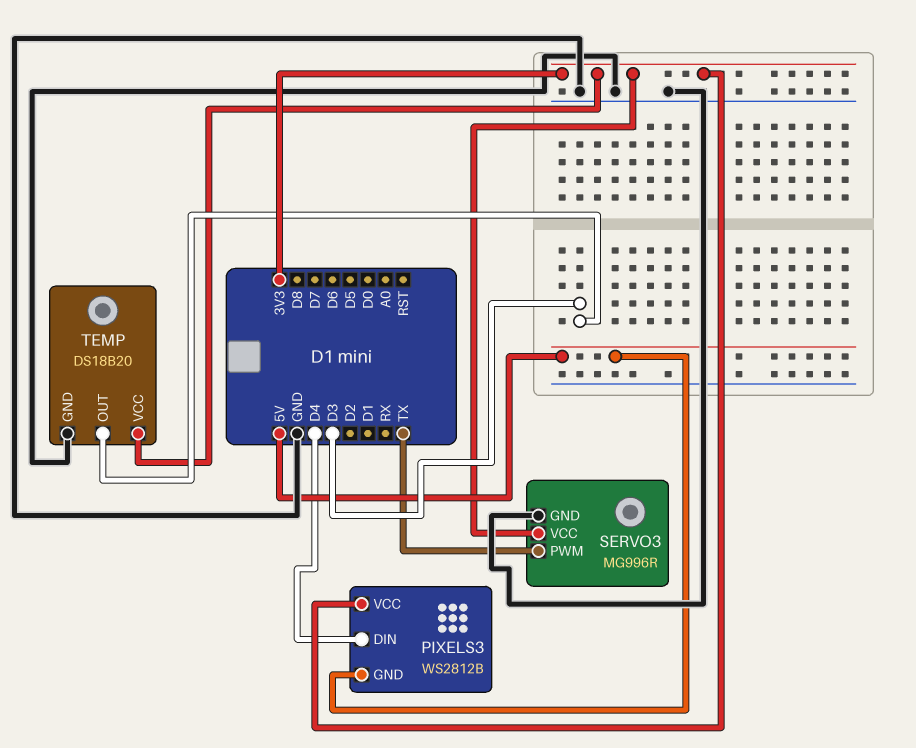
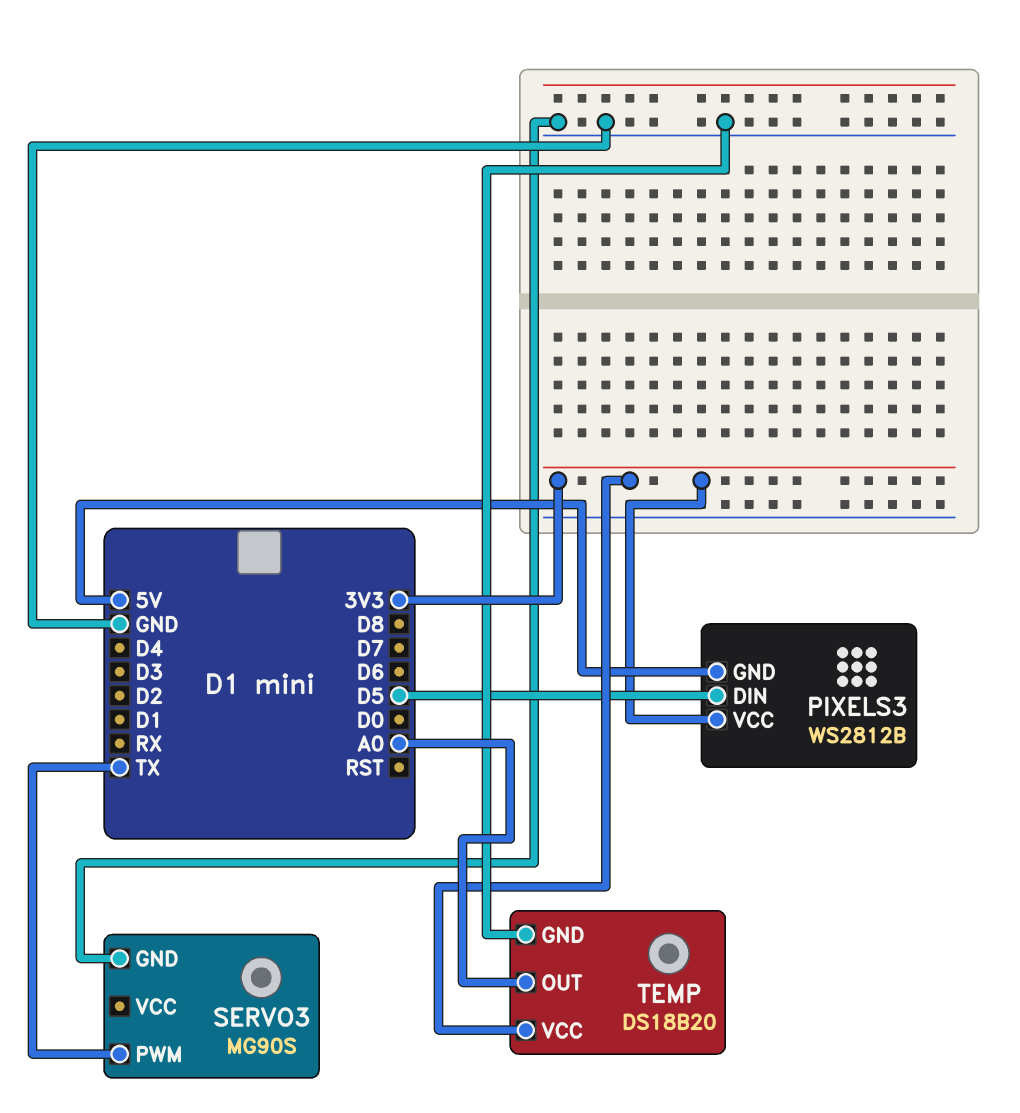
PIXELS3 pin DIN: D4 -> D5
SERVO3: MG996R -> MG90S
SERVO3 pin VCC: 3V3 -> none
TEMP pin OUT: D3 -> A0

